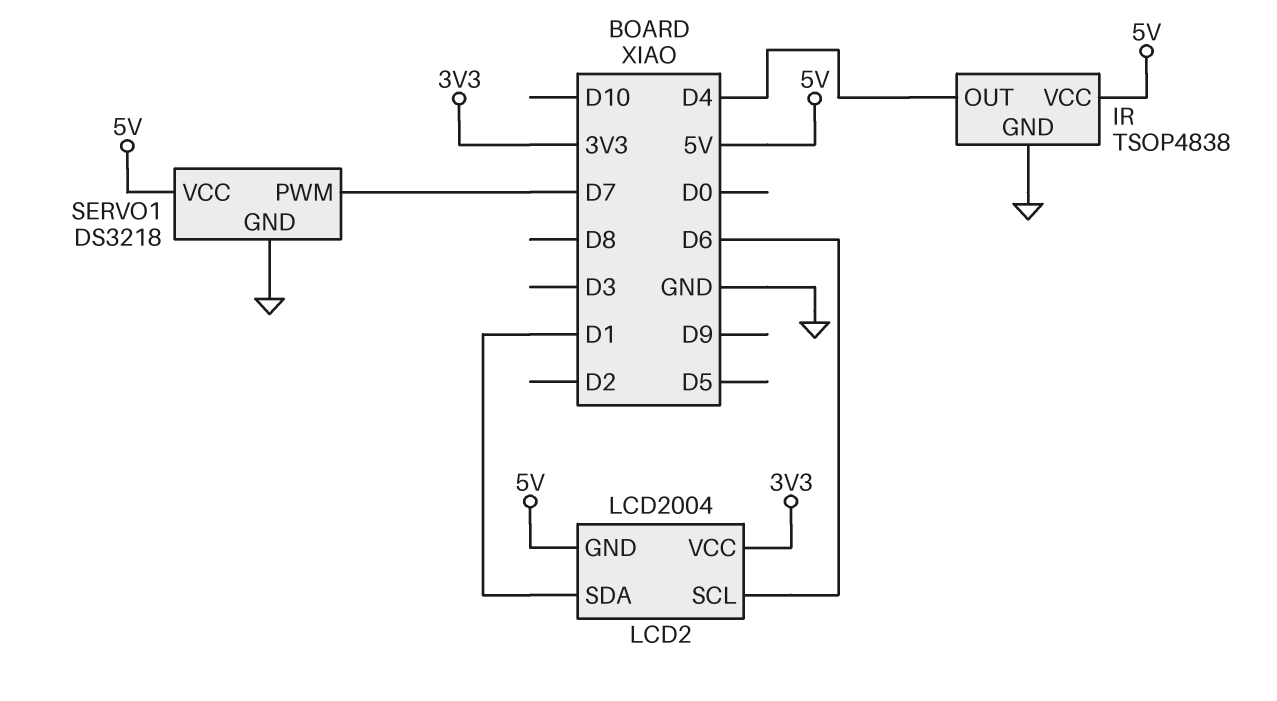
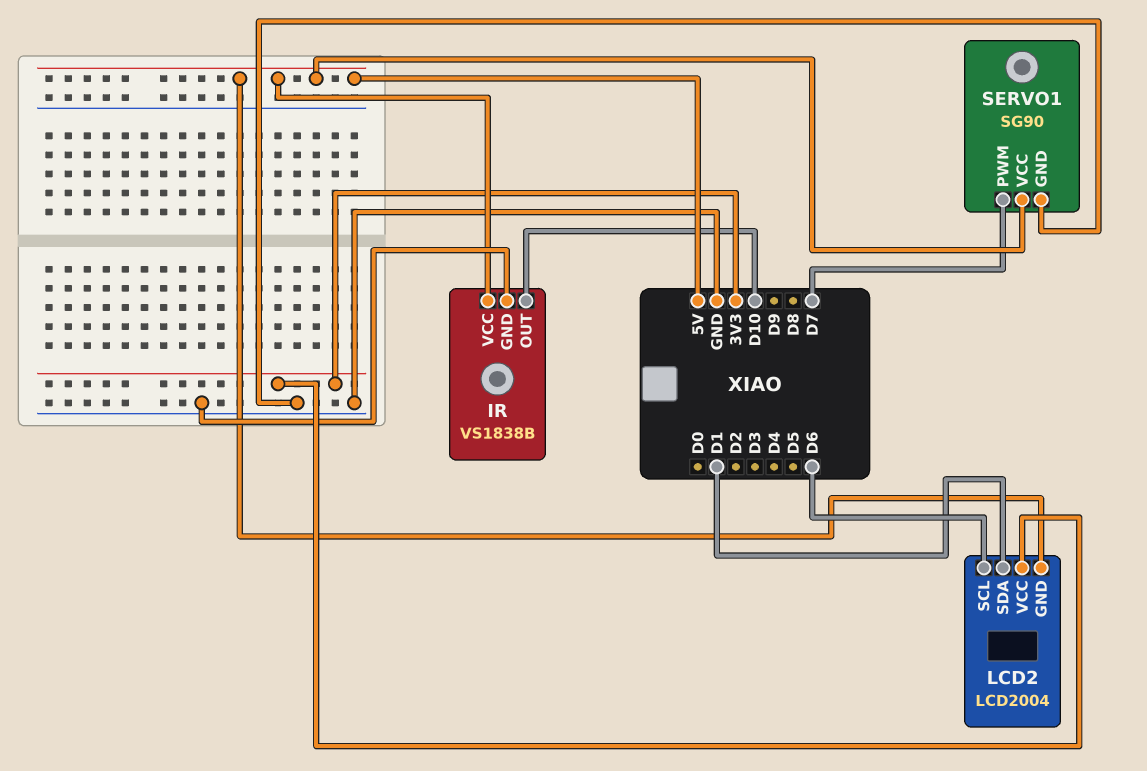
IR: TSOP4838 -> VS1838B
IR pin OUT: D4 -> D10
SERVO1: DS3218 -> SG90

